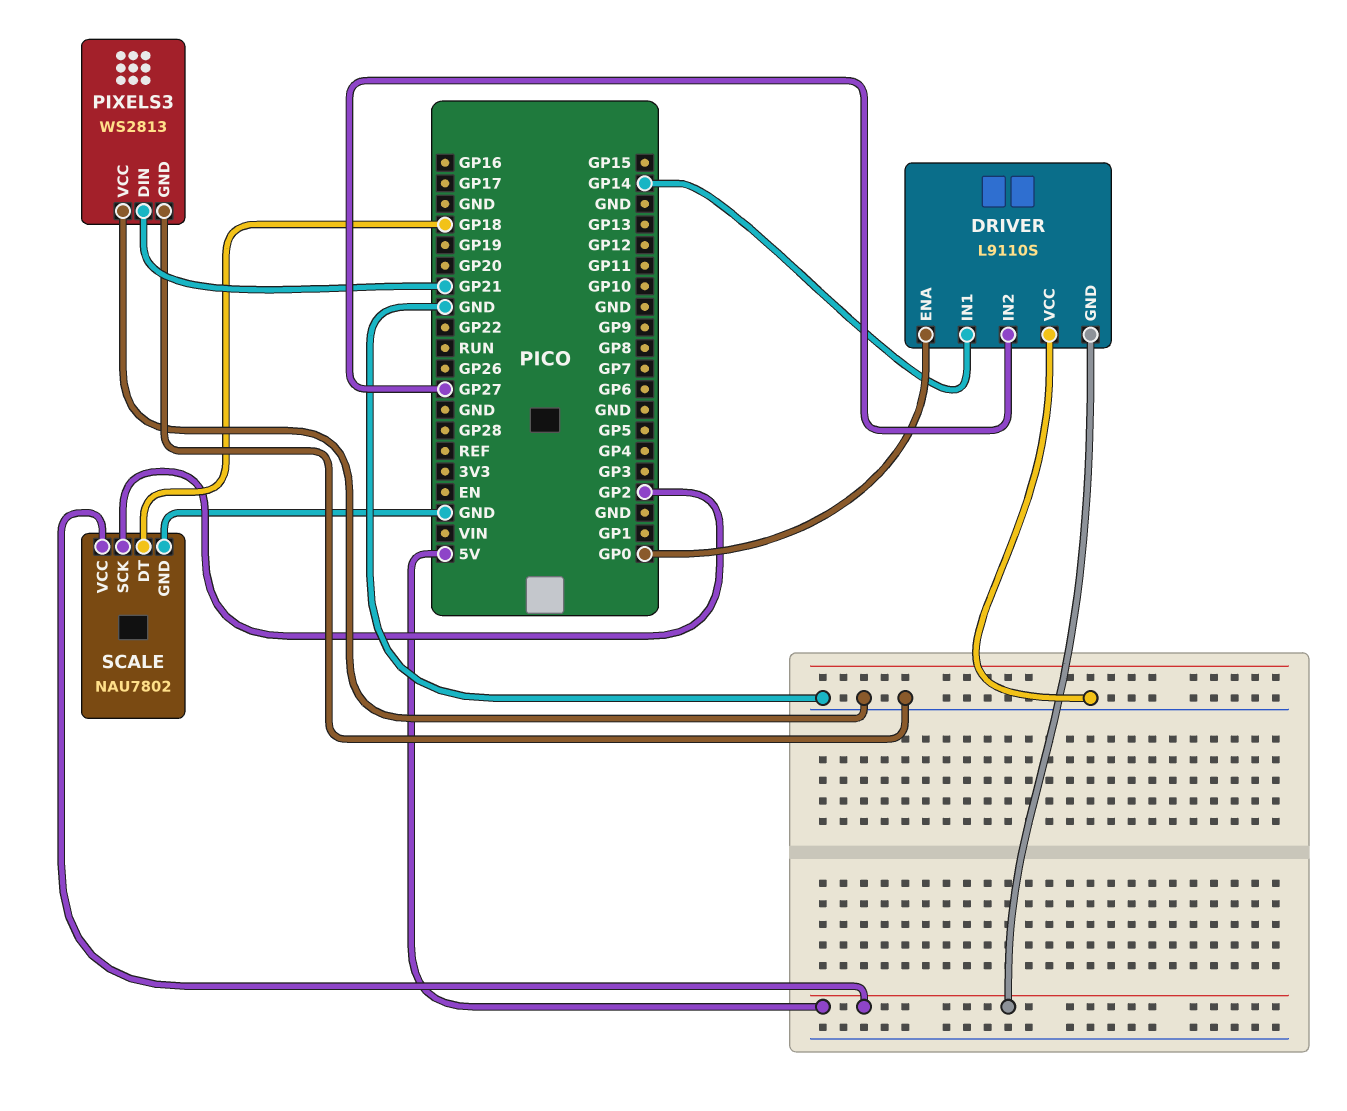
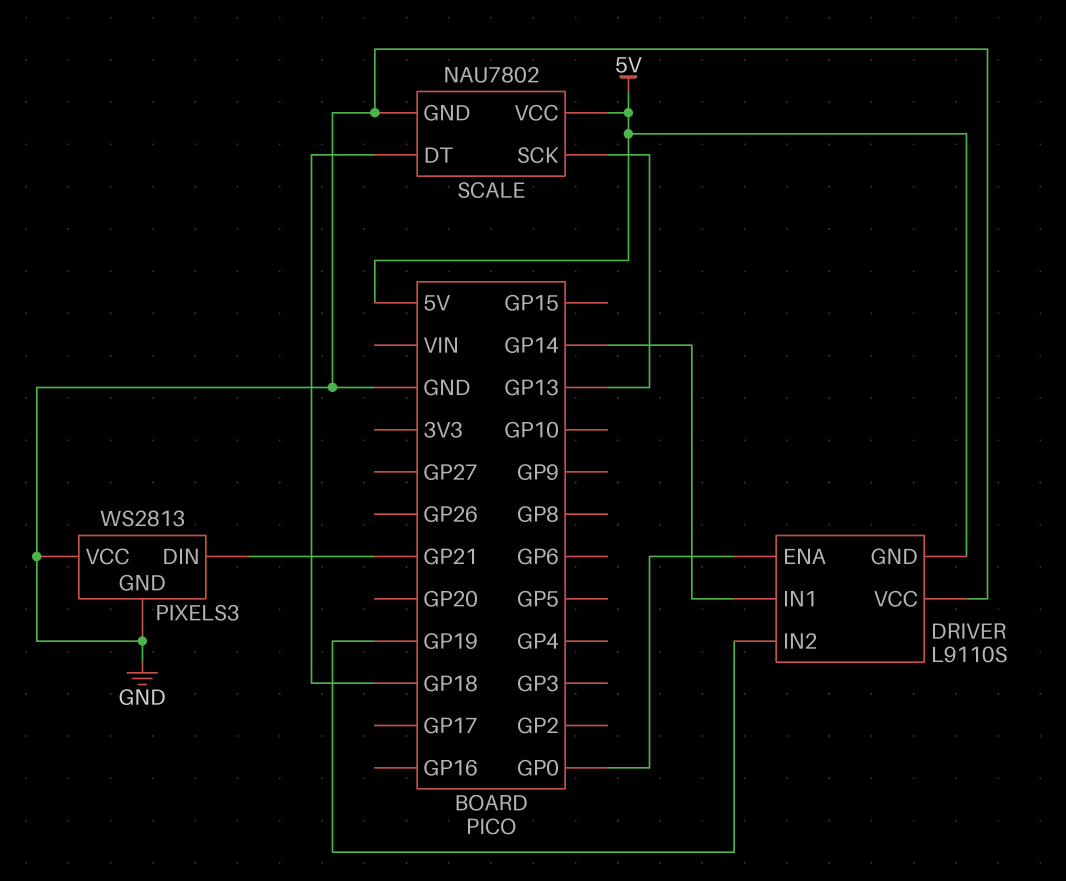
DRIVER pin IN2: GP27 -> GP19
SCALE pin SCK: GP2 -> GP13

